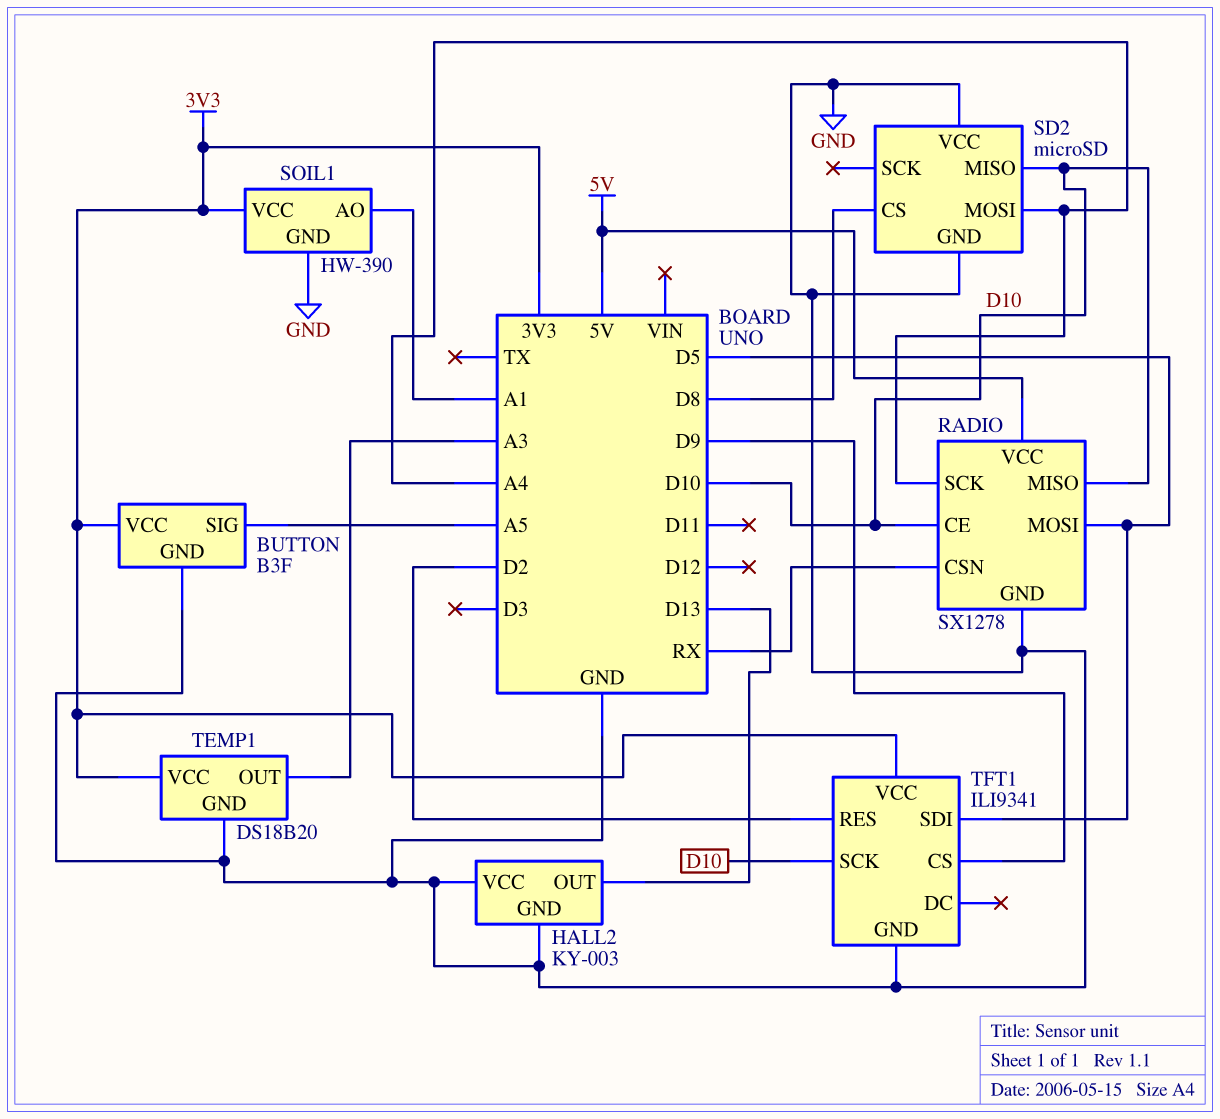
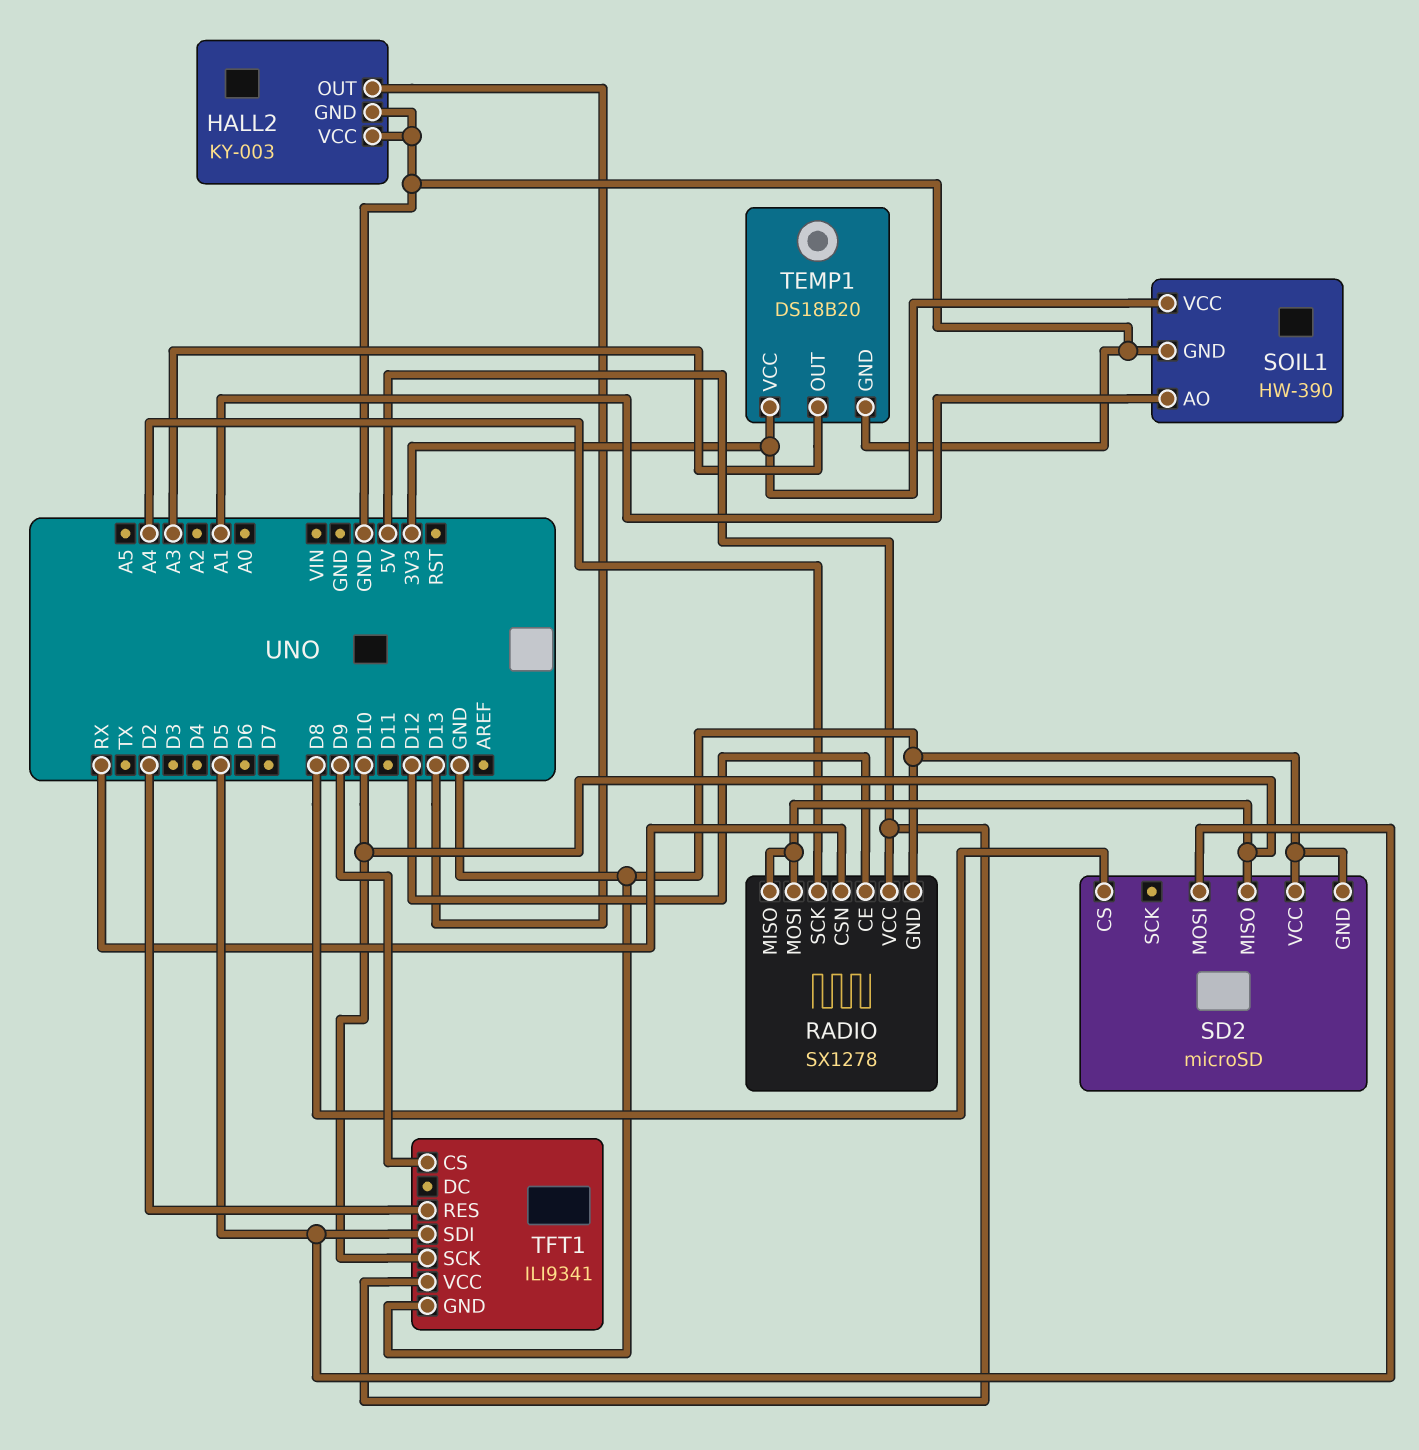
BUTTON: B3F -> none
BUTTON pin GND: GND -> none
BUTTON pin SIG: A5 -> none
BUTTON pin VCC: 3V3 -> none
RADIO pin CE: D10 -> D12
RADIO pin MOSI: D5 -> D10
SD2 pin MOSI: A4 -> D5
TFT1 pin VCC: 3V3 -> 5V

